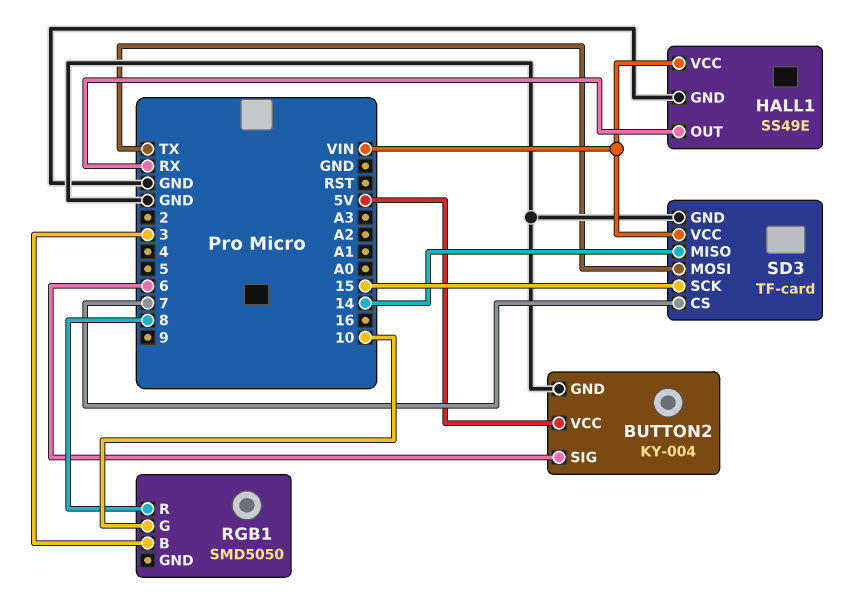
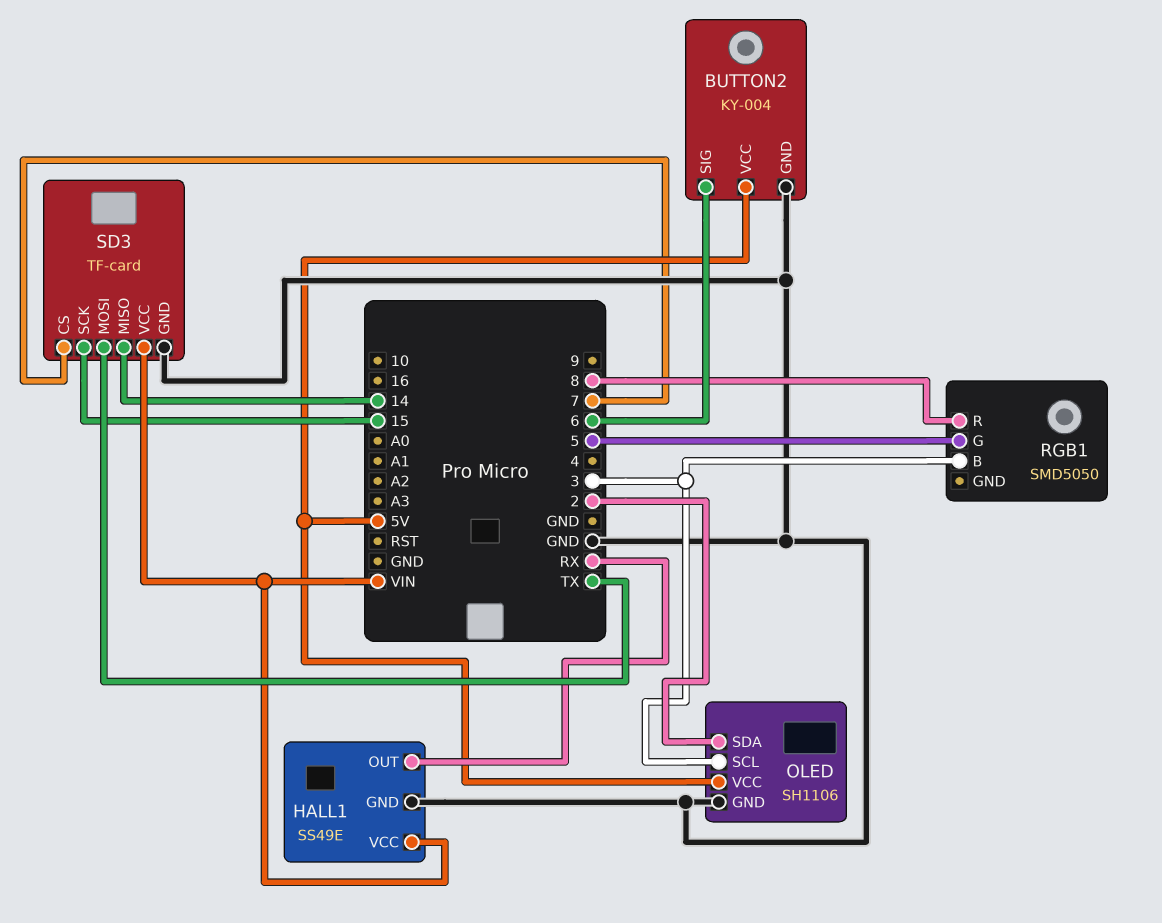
OLED: none -> SH1106
OLED pin GND: none -> GND
OLED pin SCL: none -> 3
OLED pin SDA: none -> 2
OLED pin VCC: none -> 5V
RGB1 pin G: 10 -> 5

